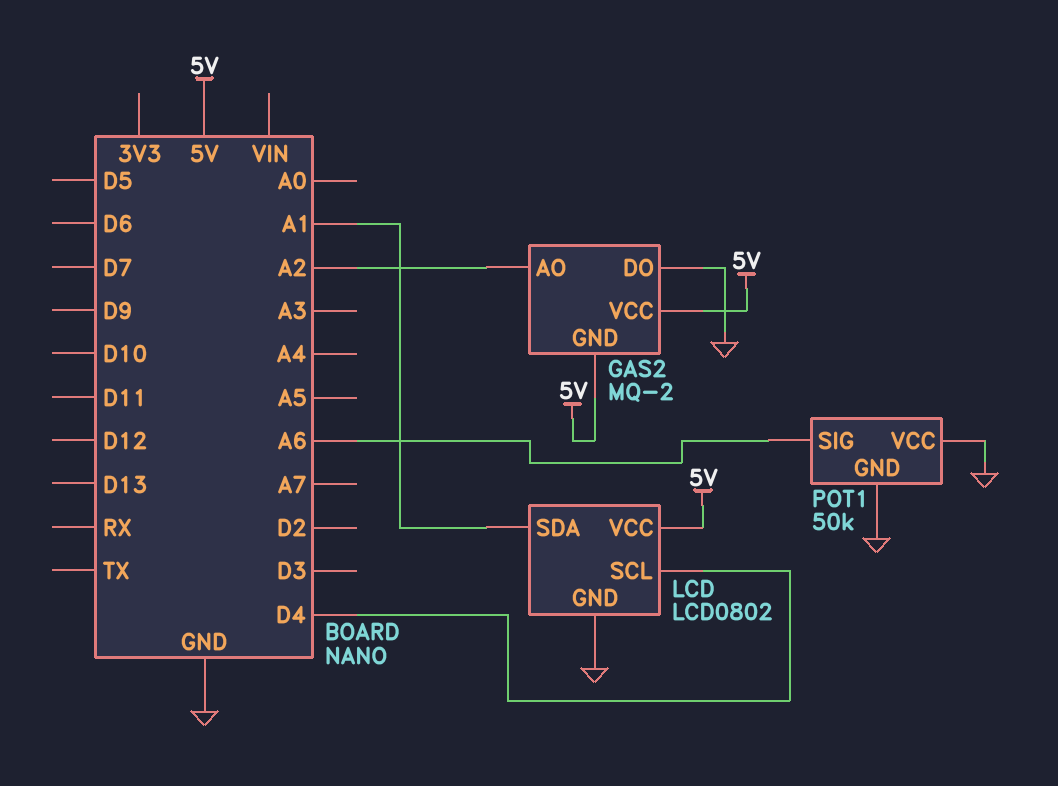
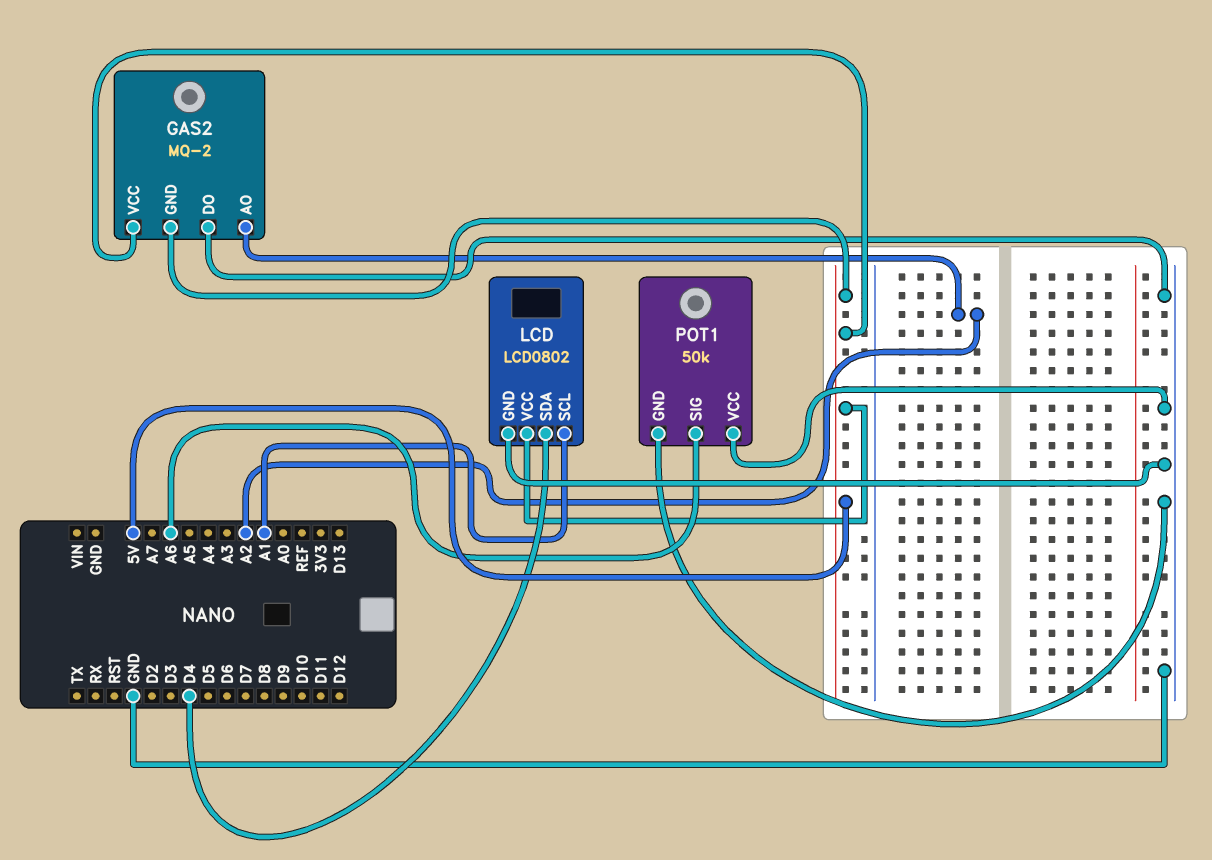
LCD pin SCL: D4 -> A1
LCD pin SDA: A1 -> D4

